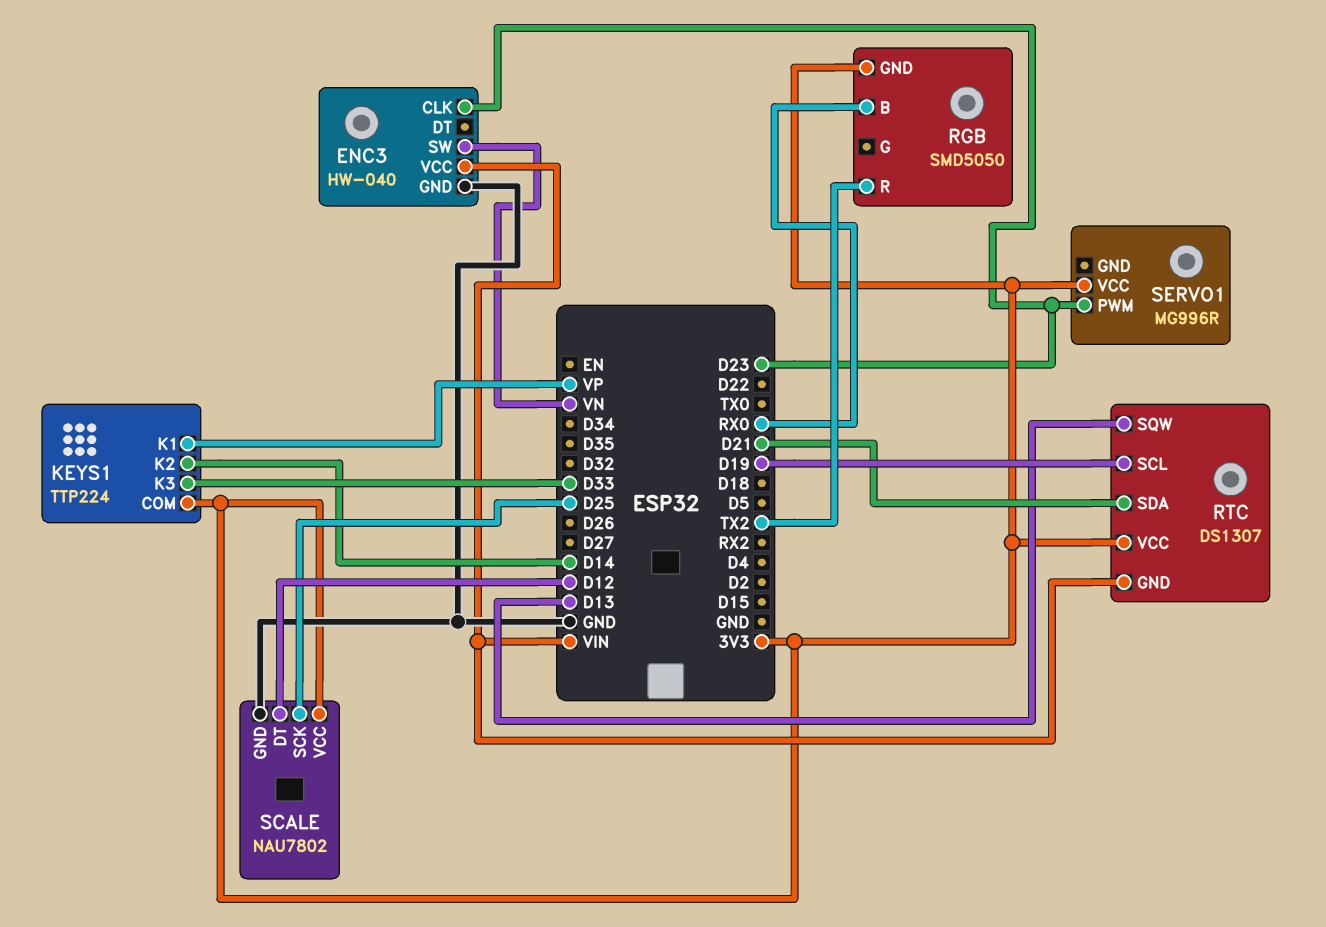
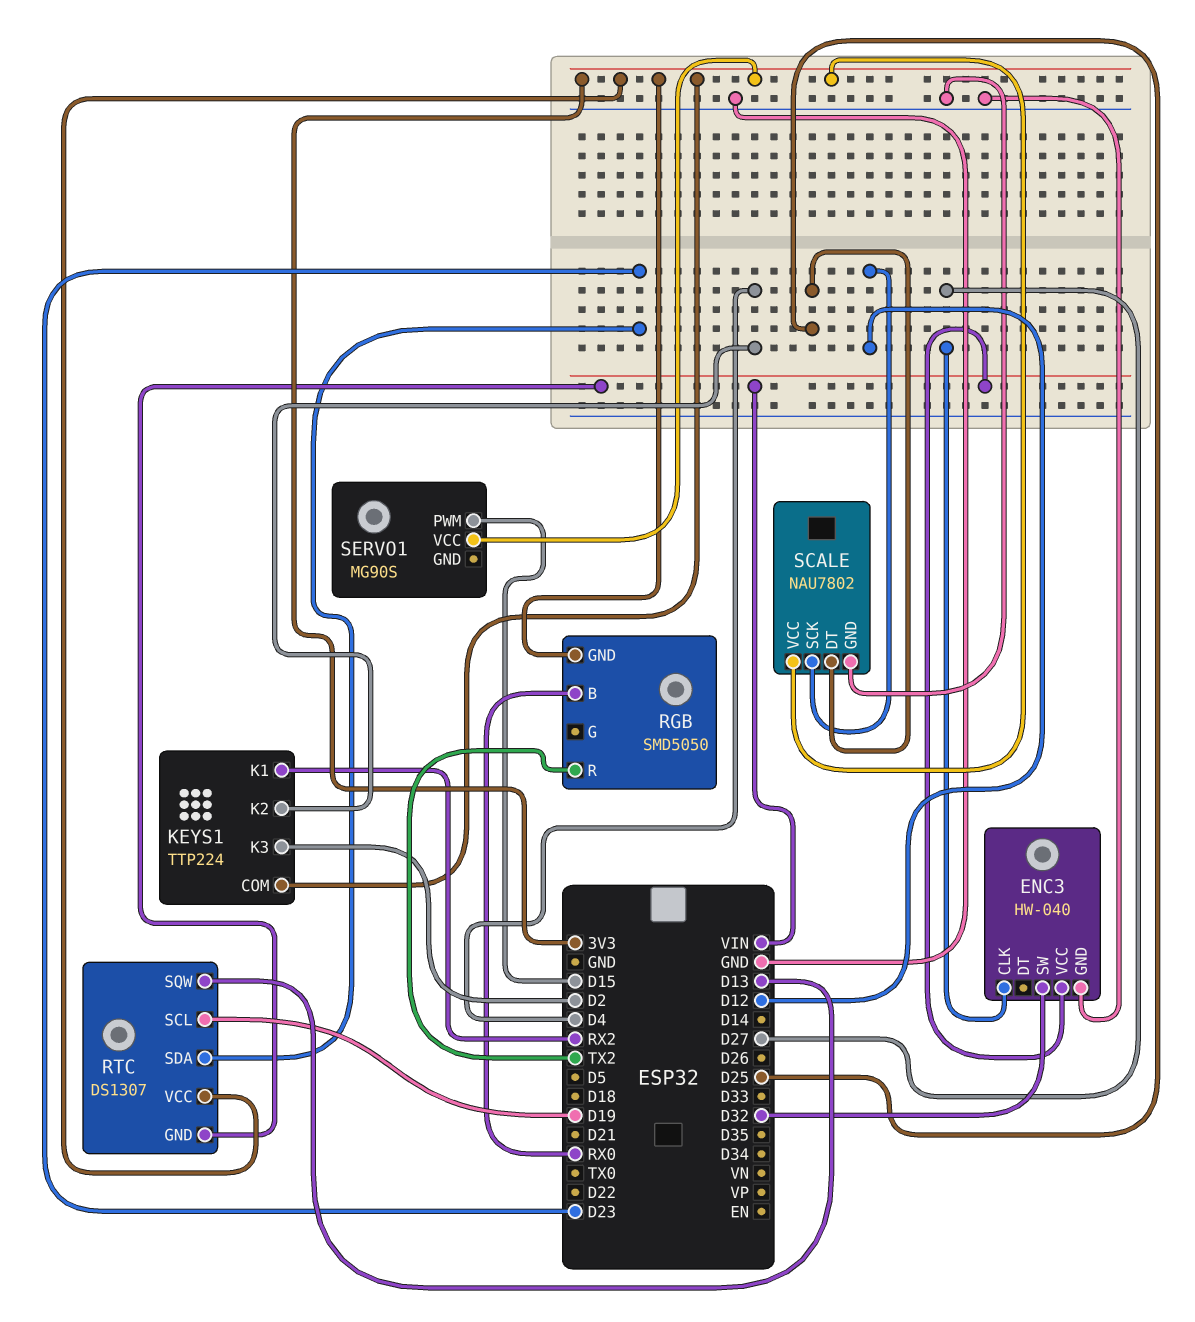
ENC3 pin CLK: D23 -> D27
ENC3 pin SW: VN -> D32
KEYS1 pin K1: VP -> RX2
KEYS1 pin K2: D14 -> D4
KEYS1 pin K3: D33 -> D2
RTC pin SDA: D21 -> D23
SCALE pin DT: D12 -> D25
SCALE pin SCK: D25 -> D12
SERVO1: MG996R -> MG90S
SERVO1 pin PWM: D23 -> D15

